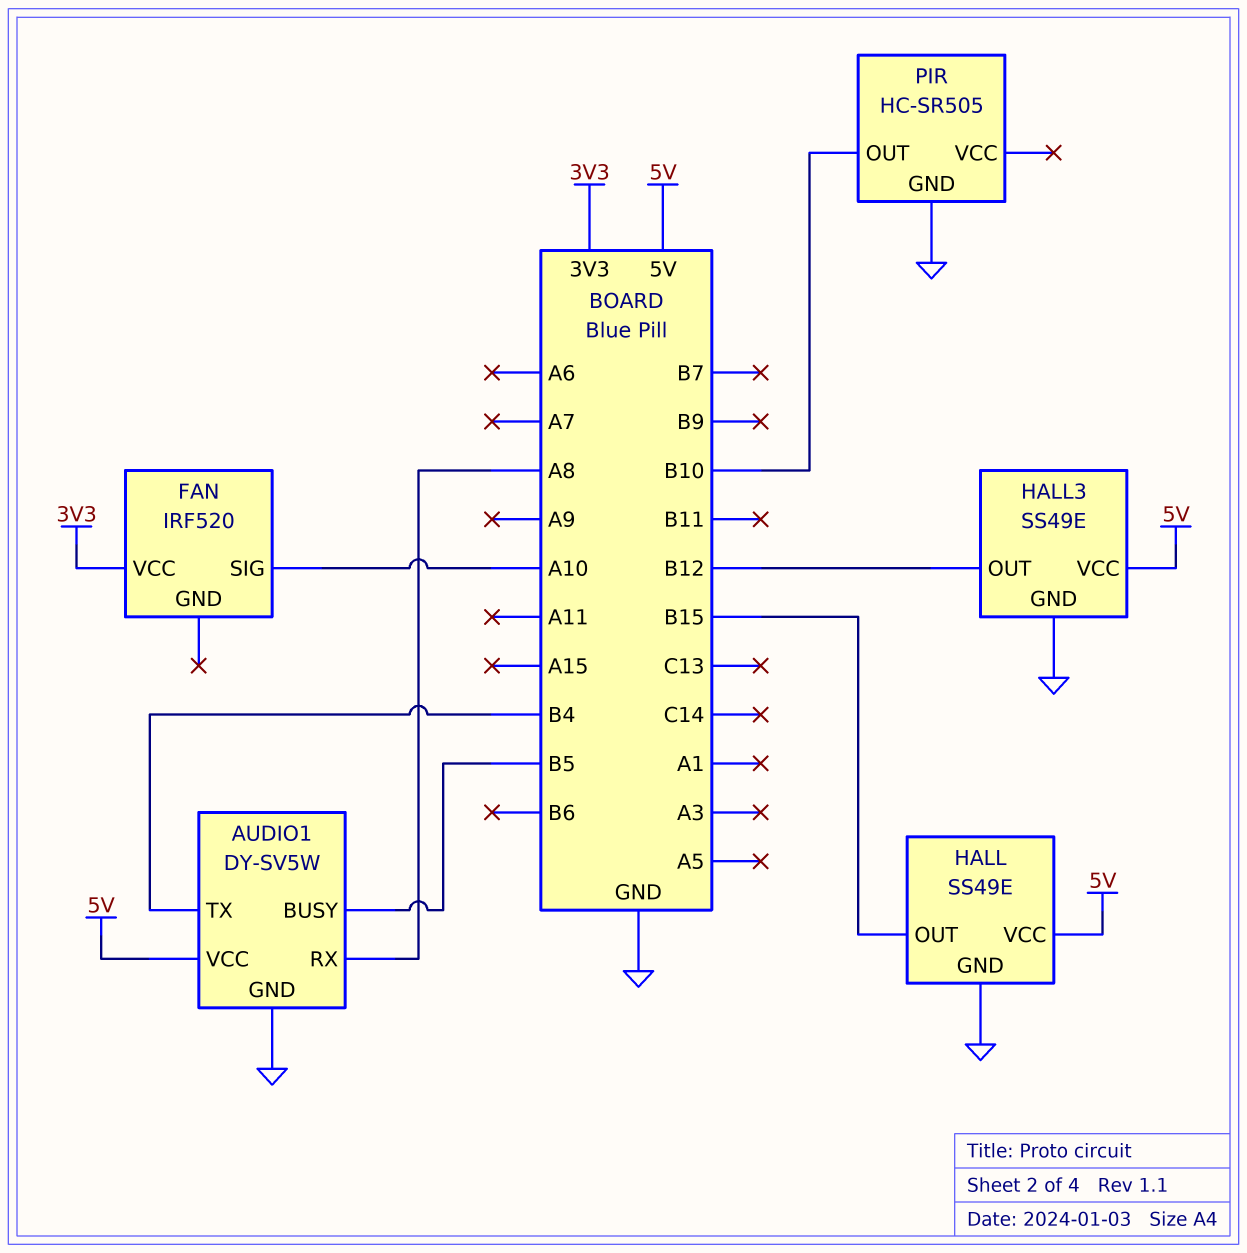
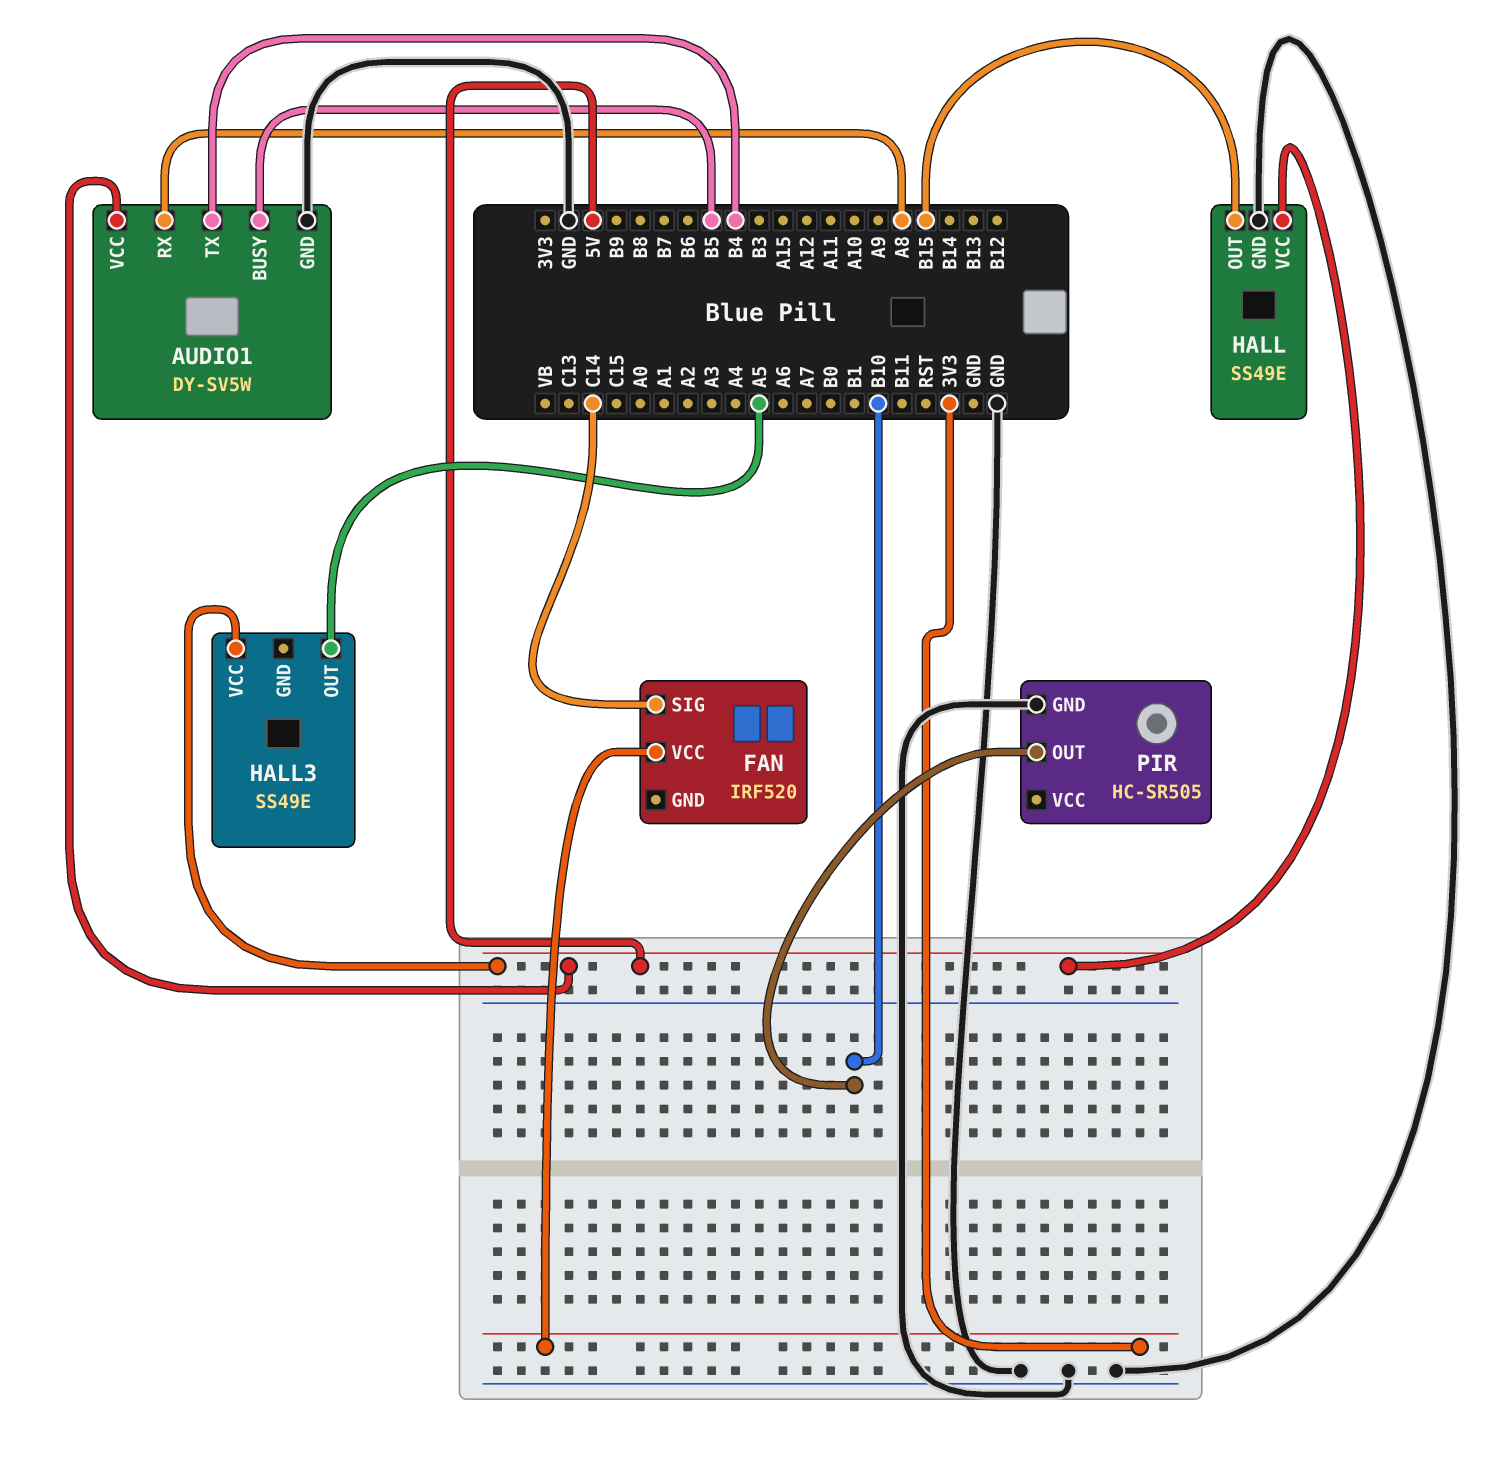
FAN pin SIG: A10 -> C14
HALL3 pin GND: GND -> none
HALL3 pin OUT: B12 -> A5

